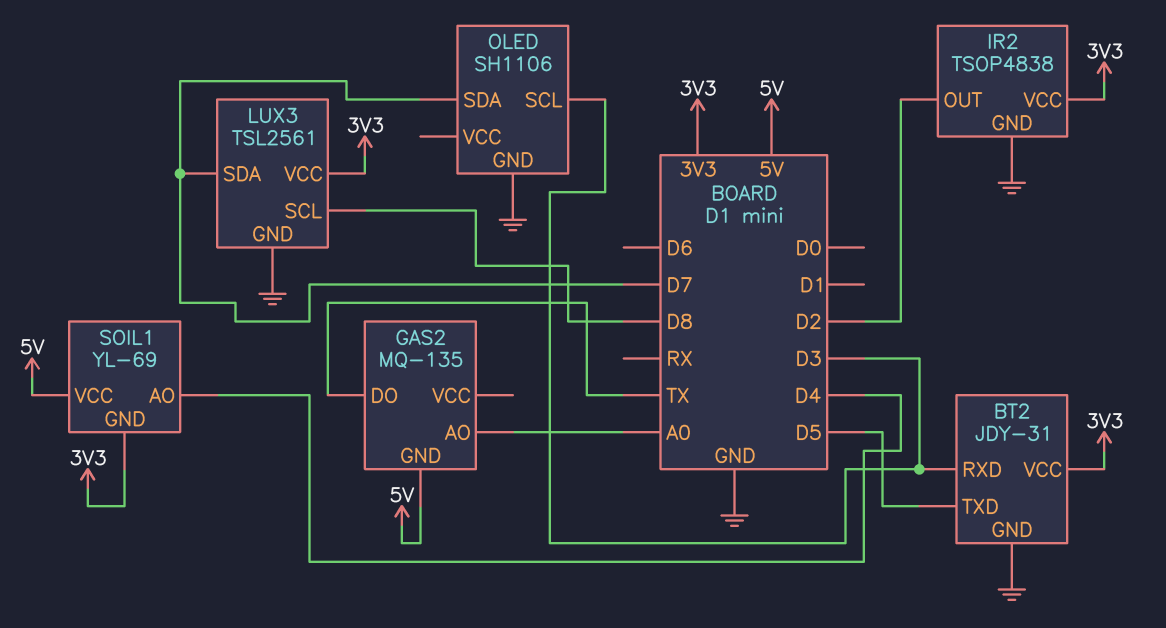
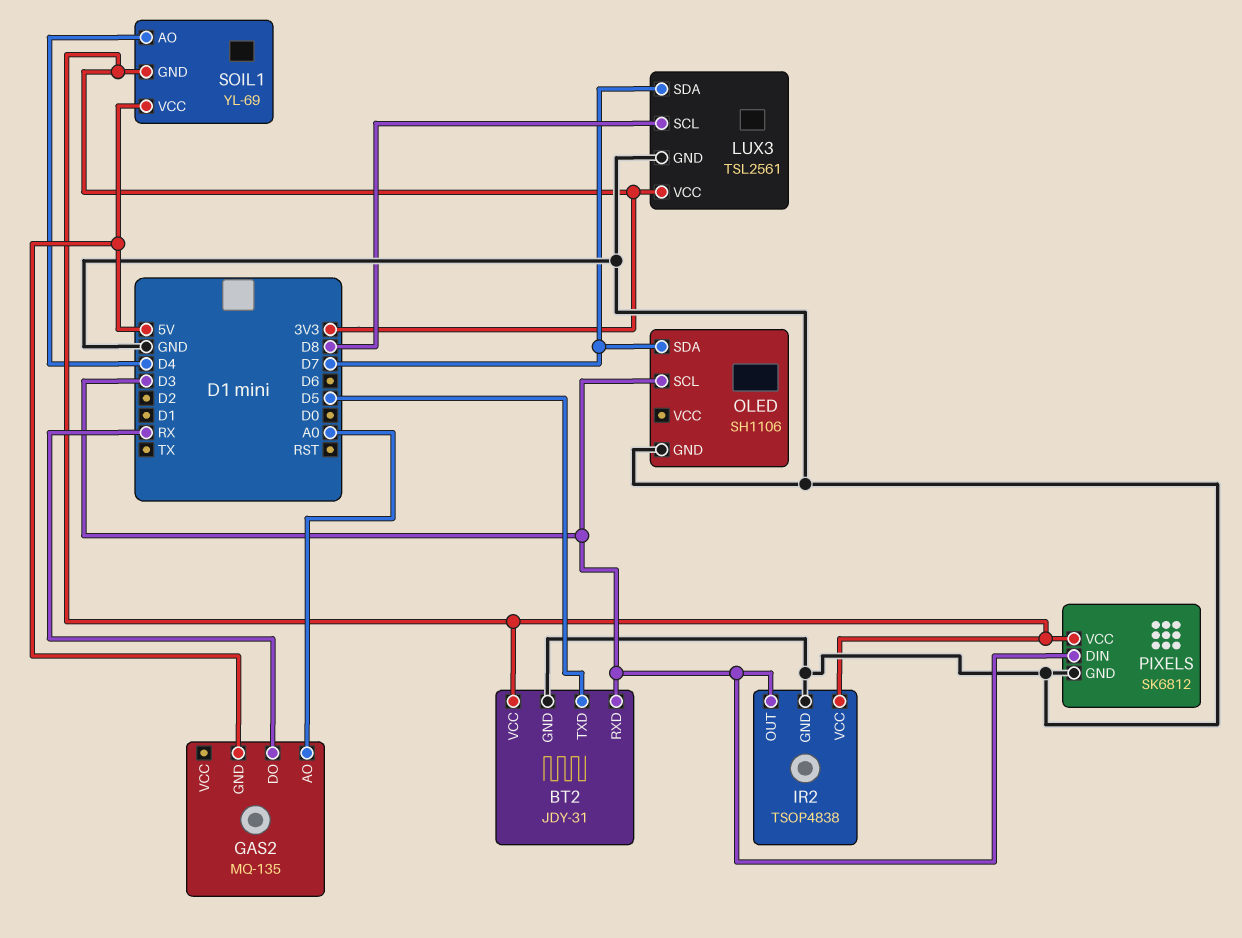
GAS2 pin DO: TX -> RX
IR2 pin OUT: D2 -> D3
PIXELS: none -> SK6812
PIXELS pin DIN: none -> D3
PIXELS pin GND: none -> GND
PIXELS pin VCC: none -> 3V3

